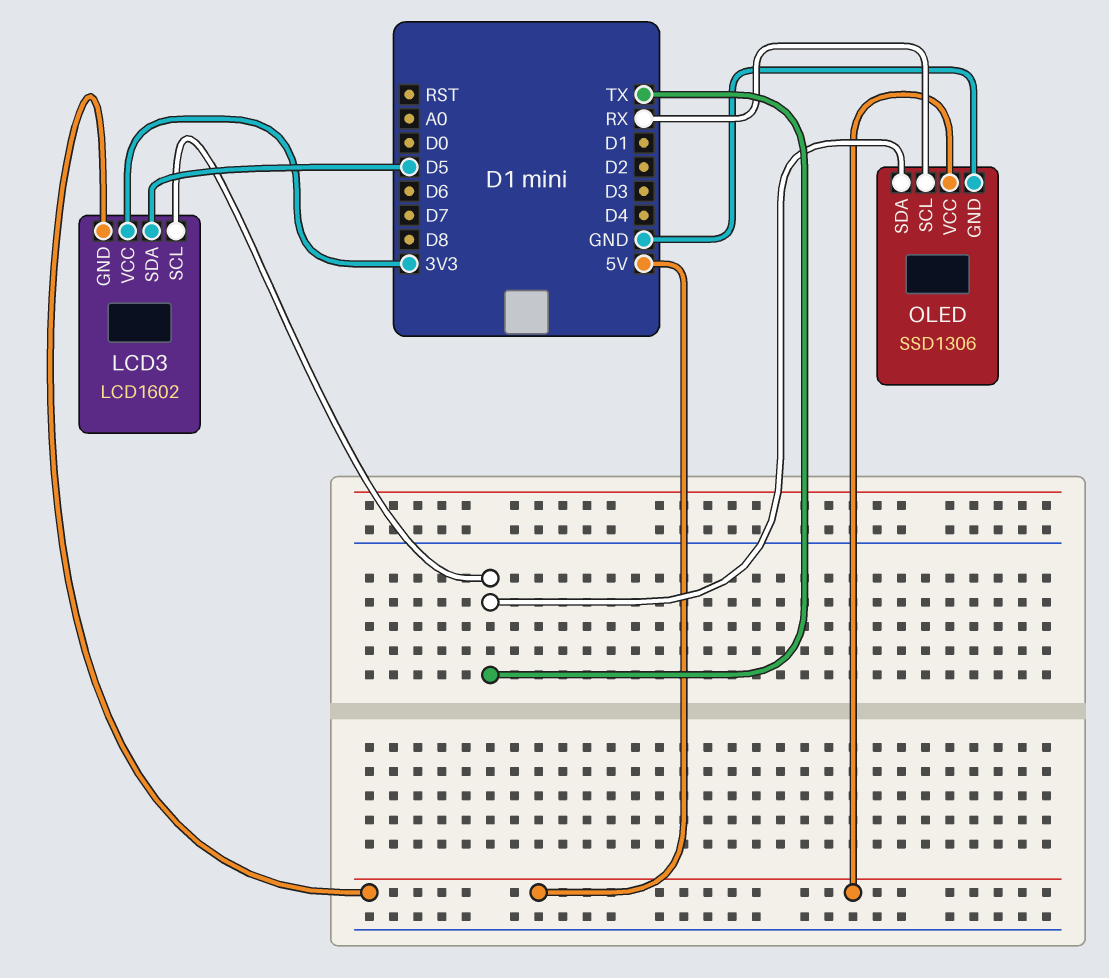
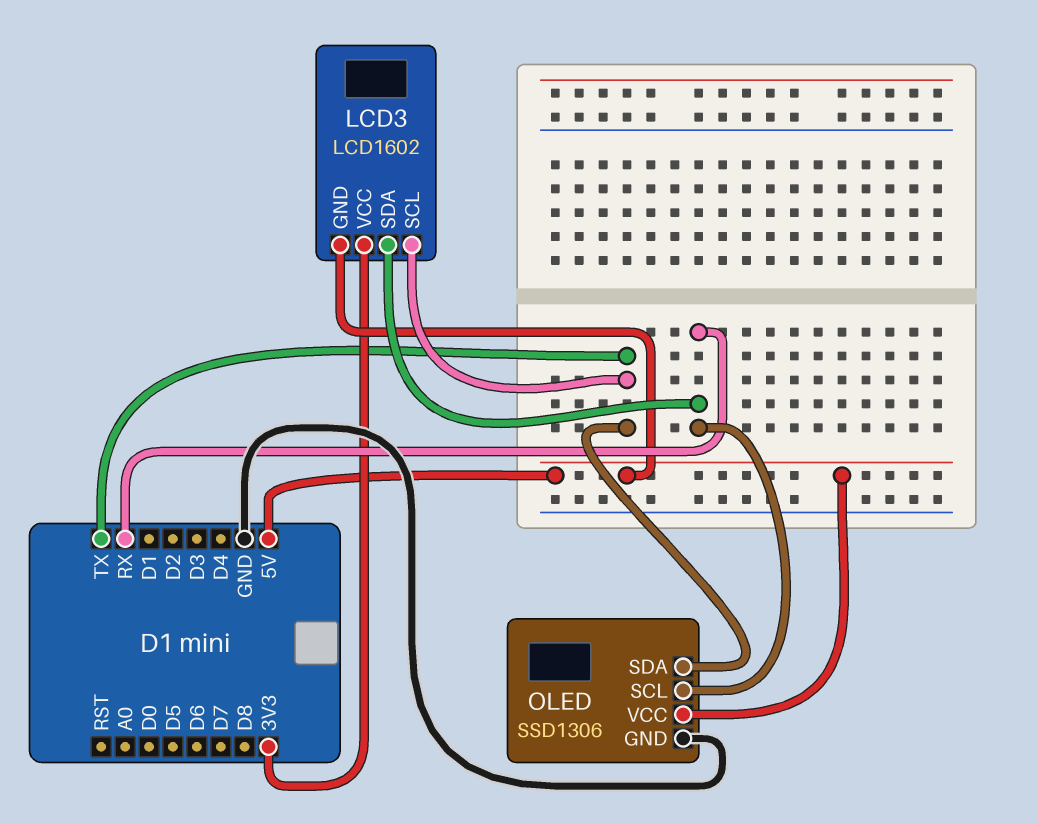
LCD3 pin SDA: D5 -> RX

